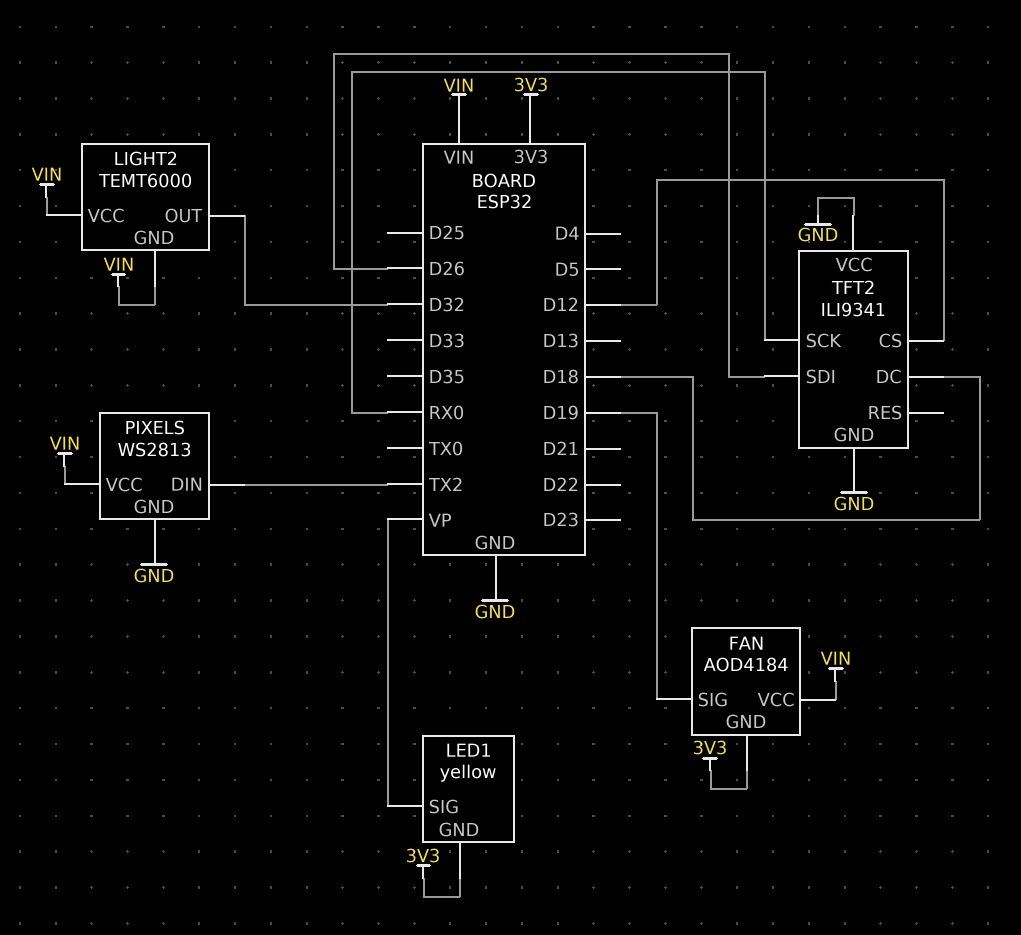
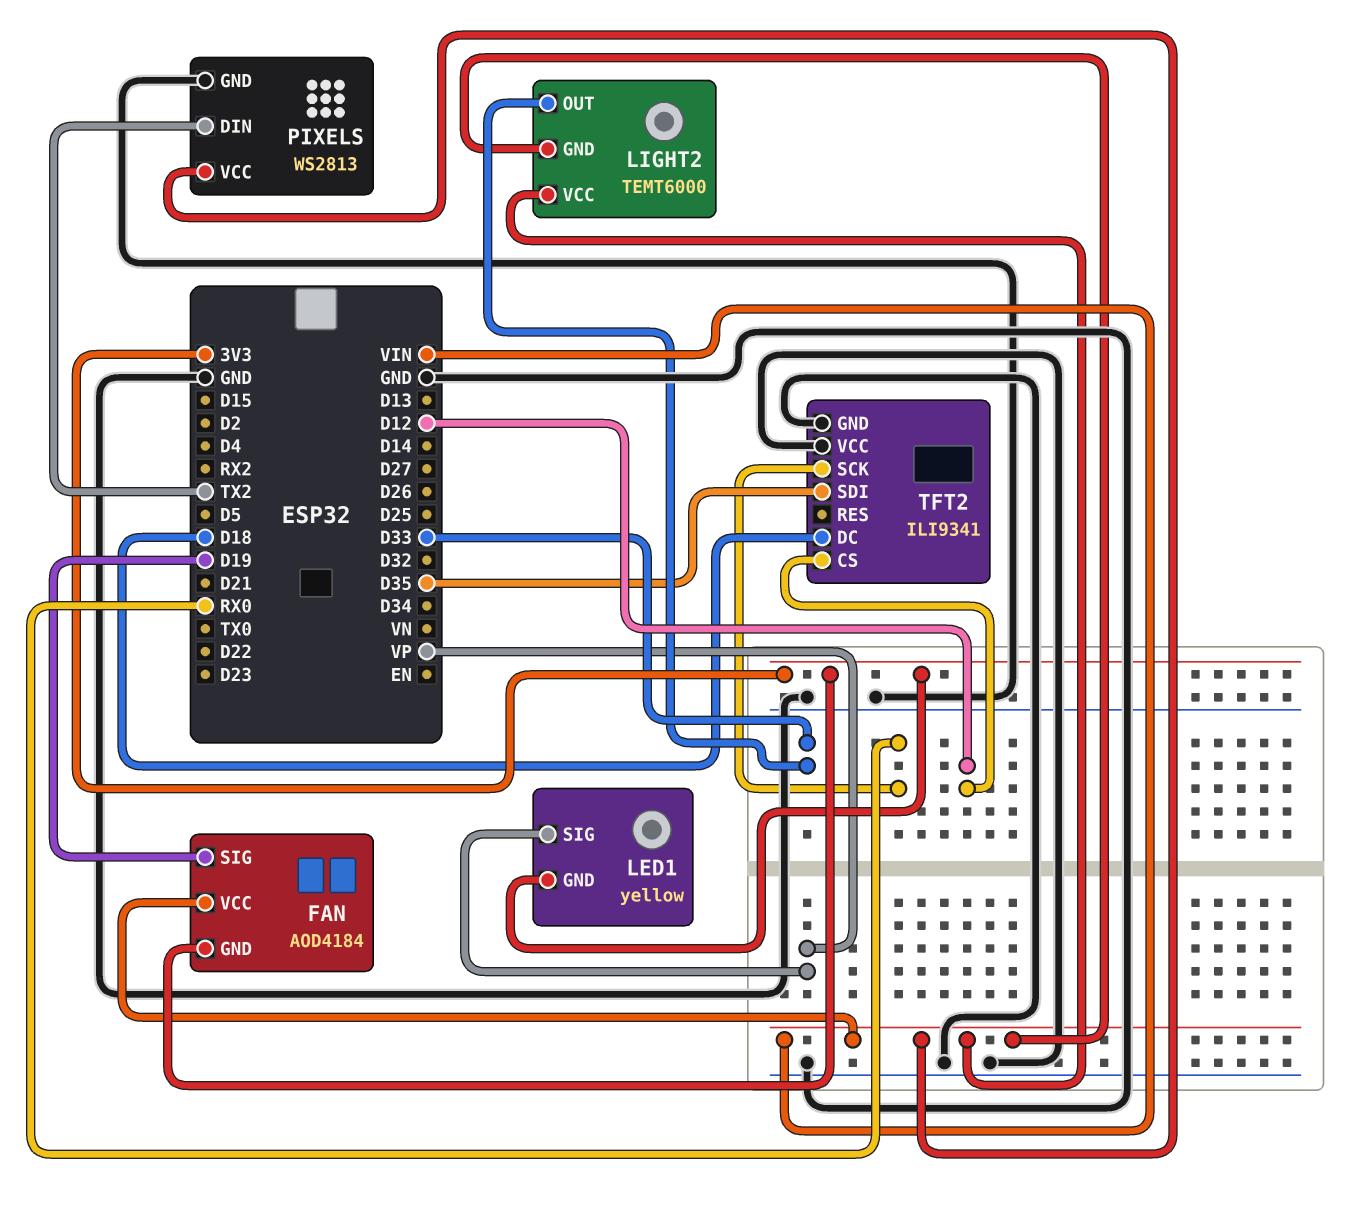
LIGHT2 pin OUT: D32 -> D33
TFT2 pin SDI: D26 -> D35

